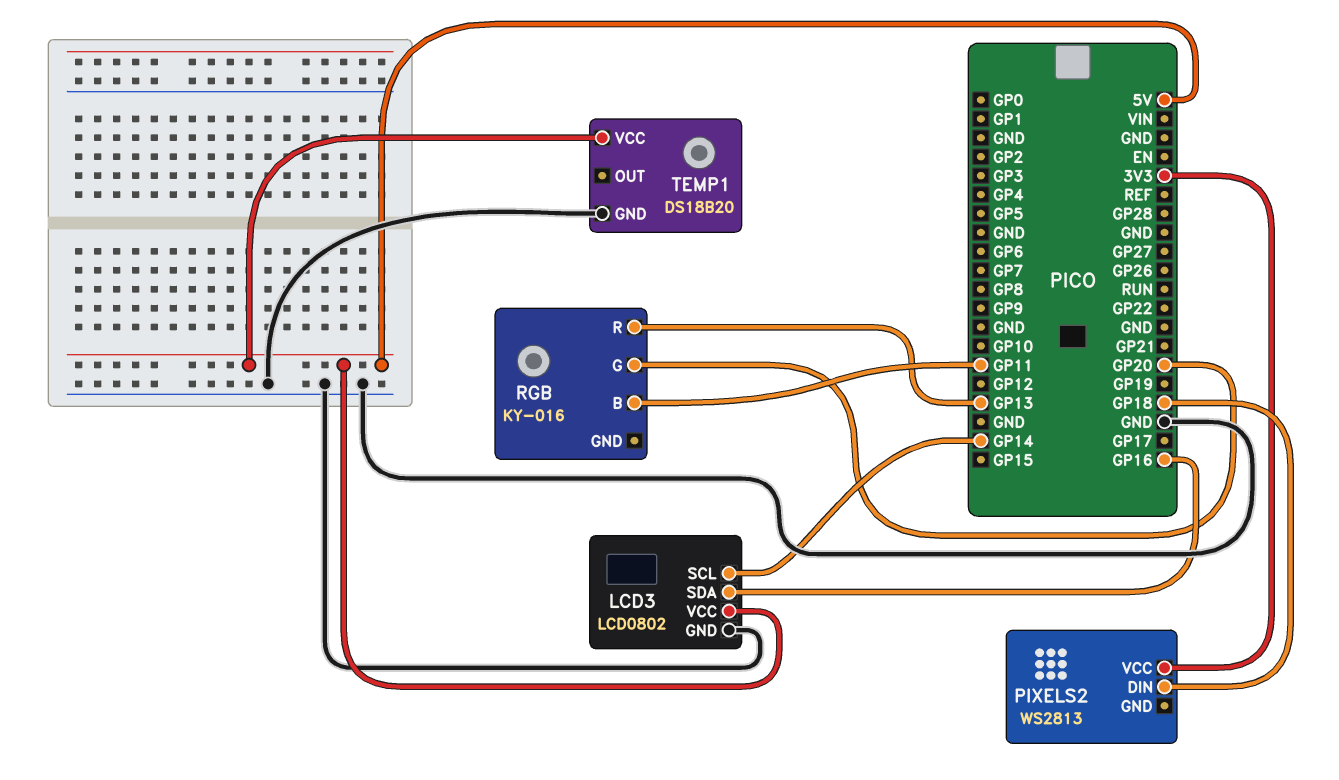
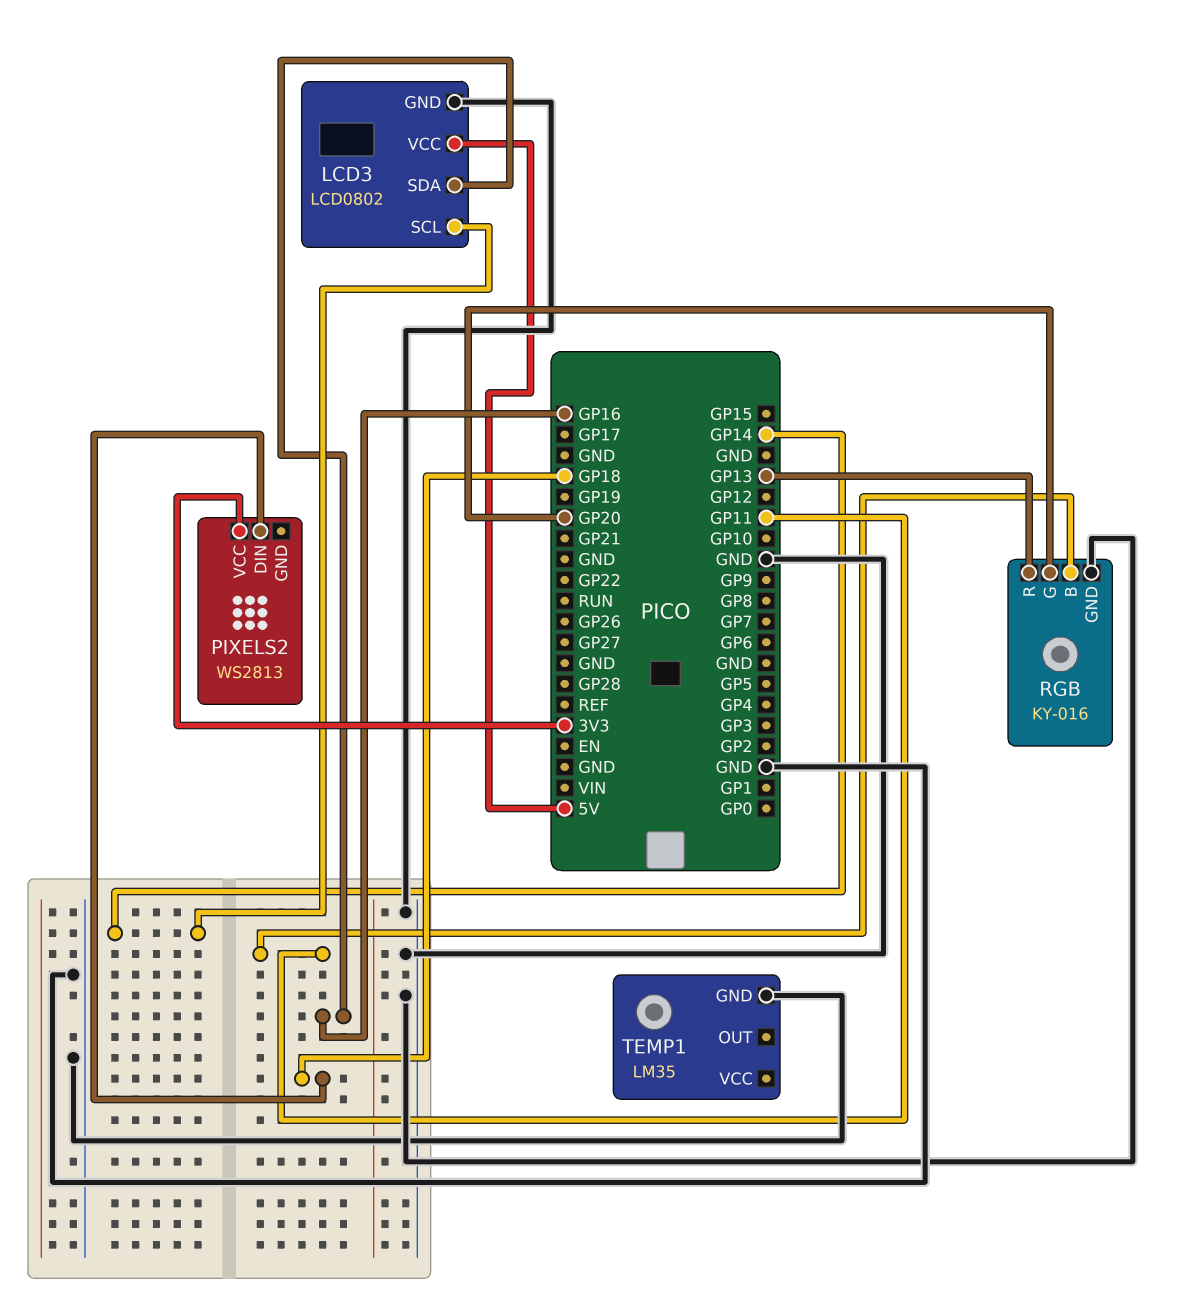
RGB pin GND: none -> GND
TEMP1: DS18B20 -> LM35
TEMP1 pin VCC: 5V -> none

